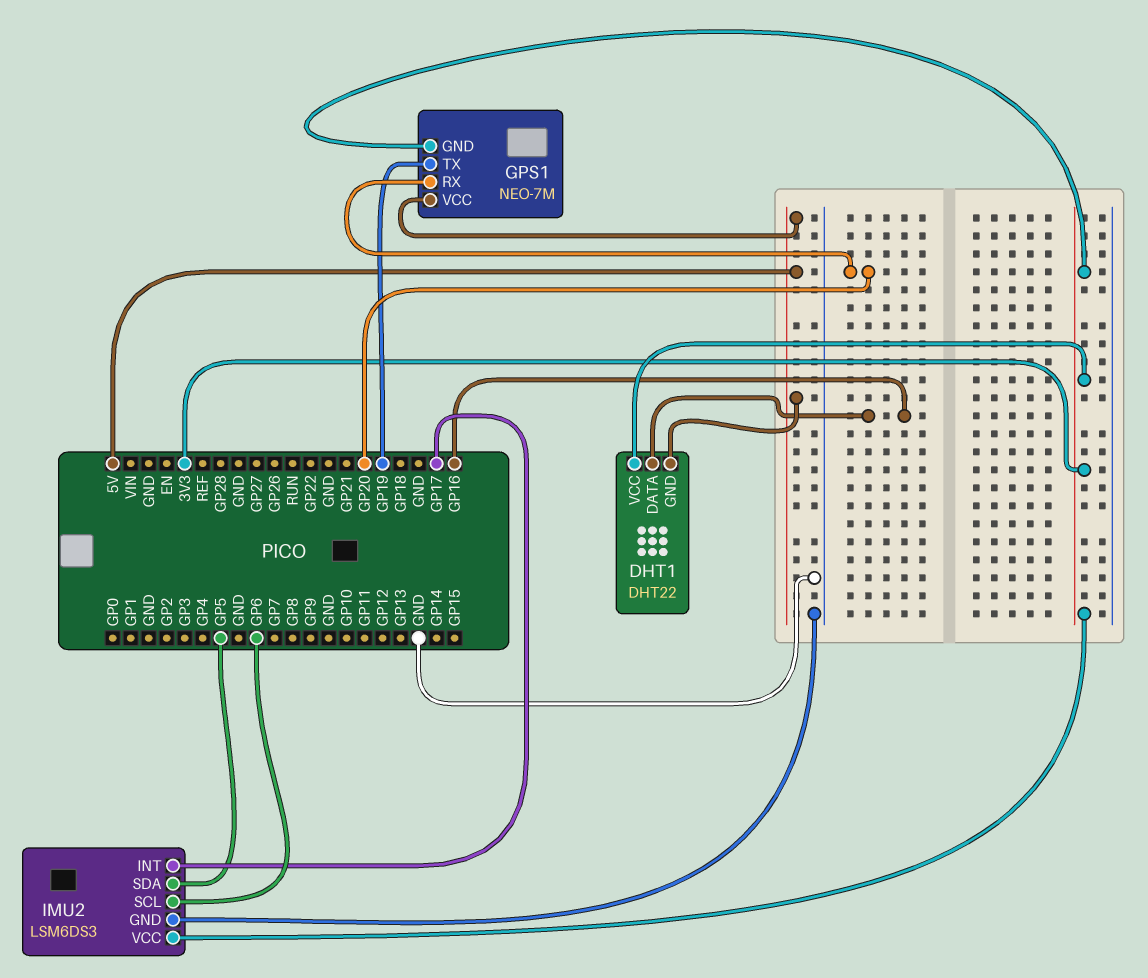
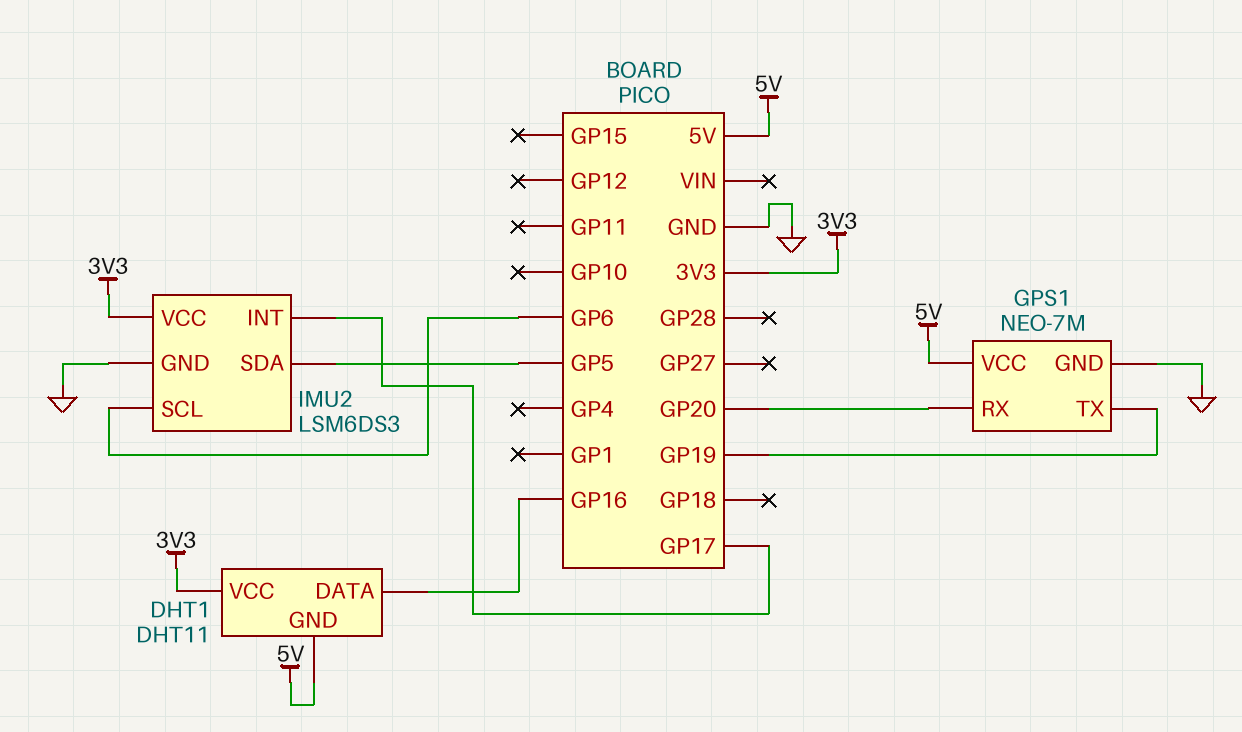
DHT1: DHT22 -> DHT11
GPS1 pin GND: 3V3 -> GND

